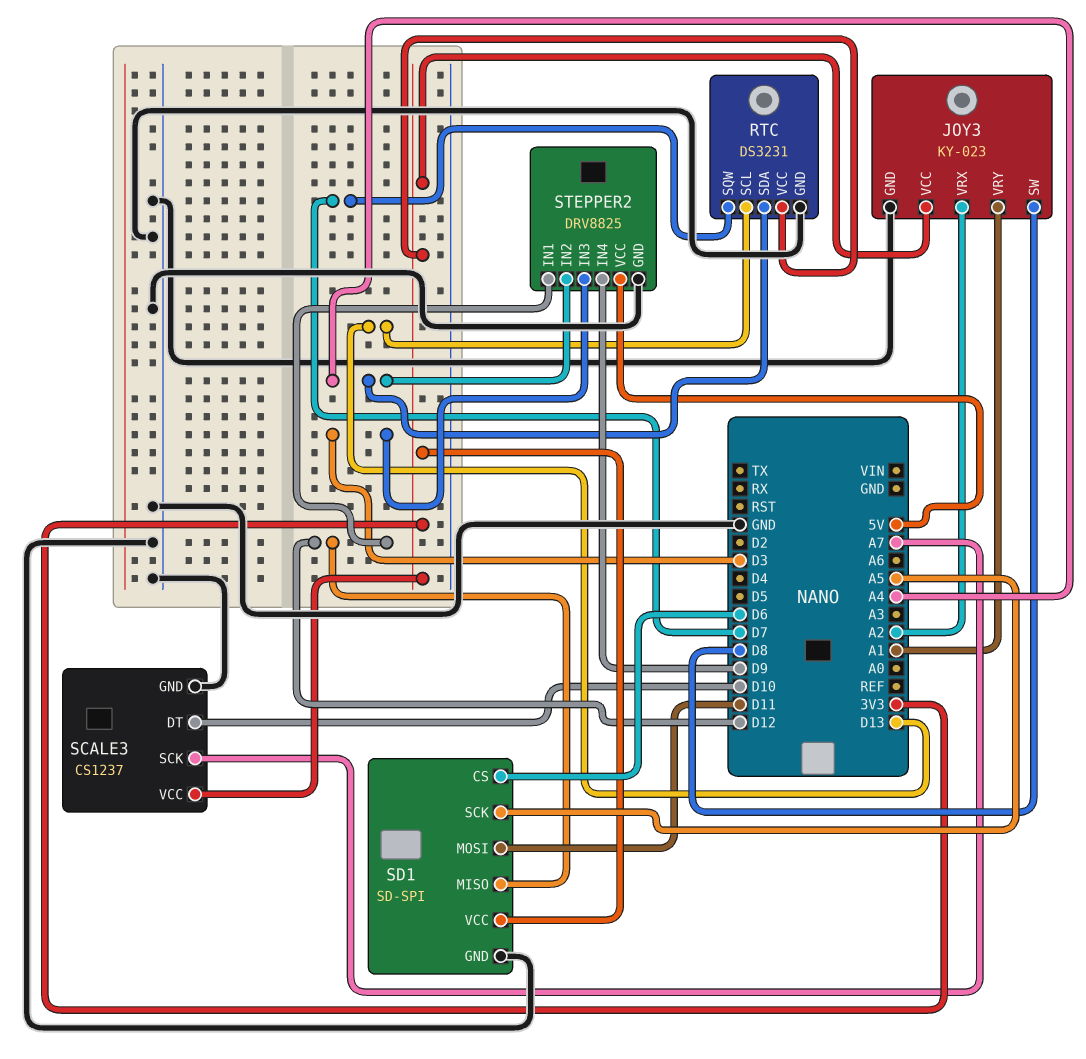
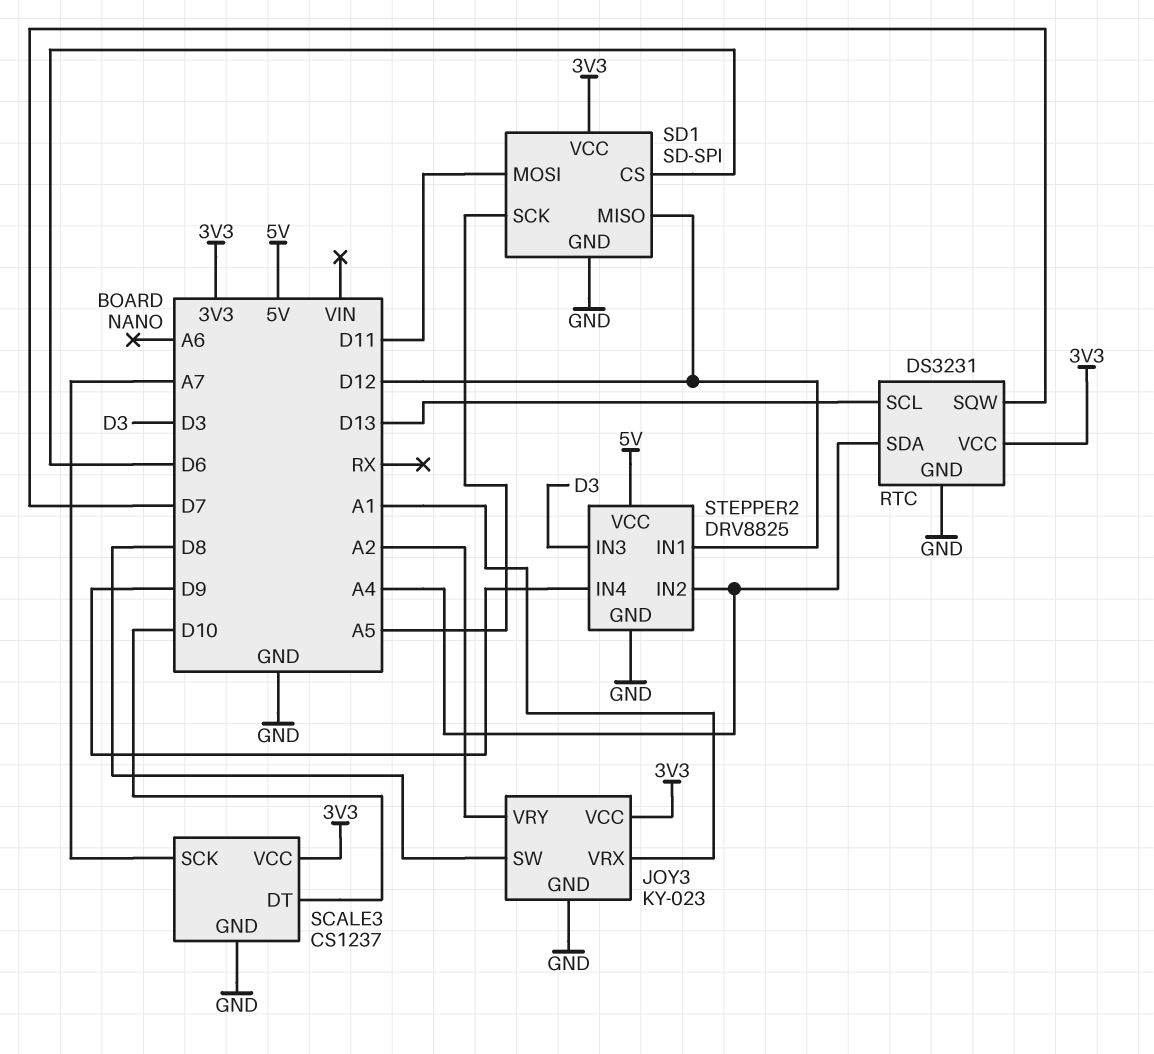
JOY3 pin VRX: A2 -> A1
JOY3 pin VRY: A1 -> A2

